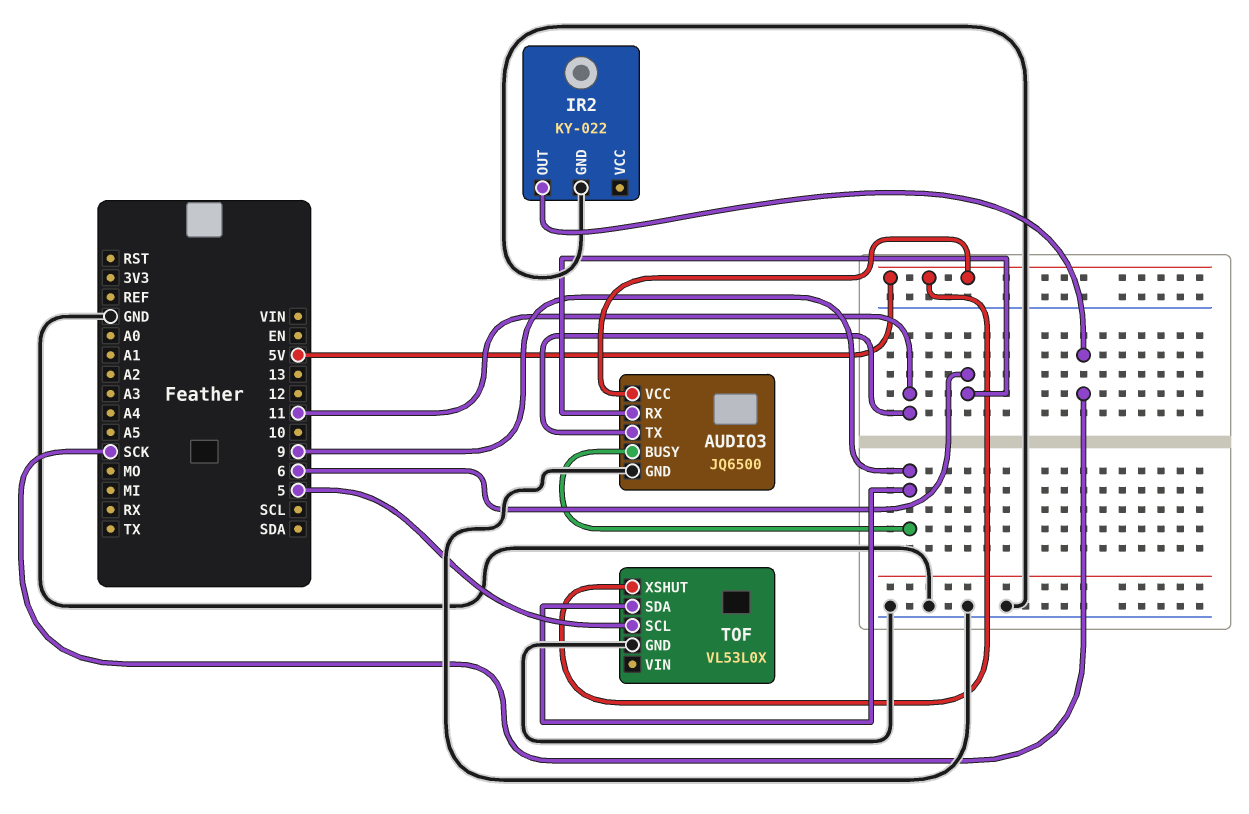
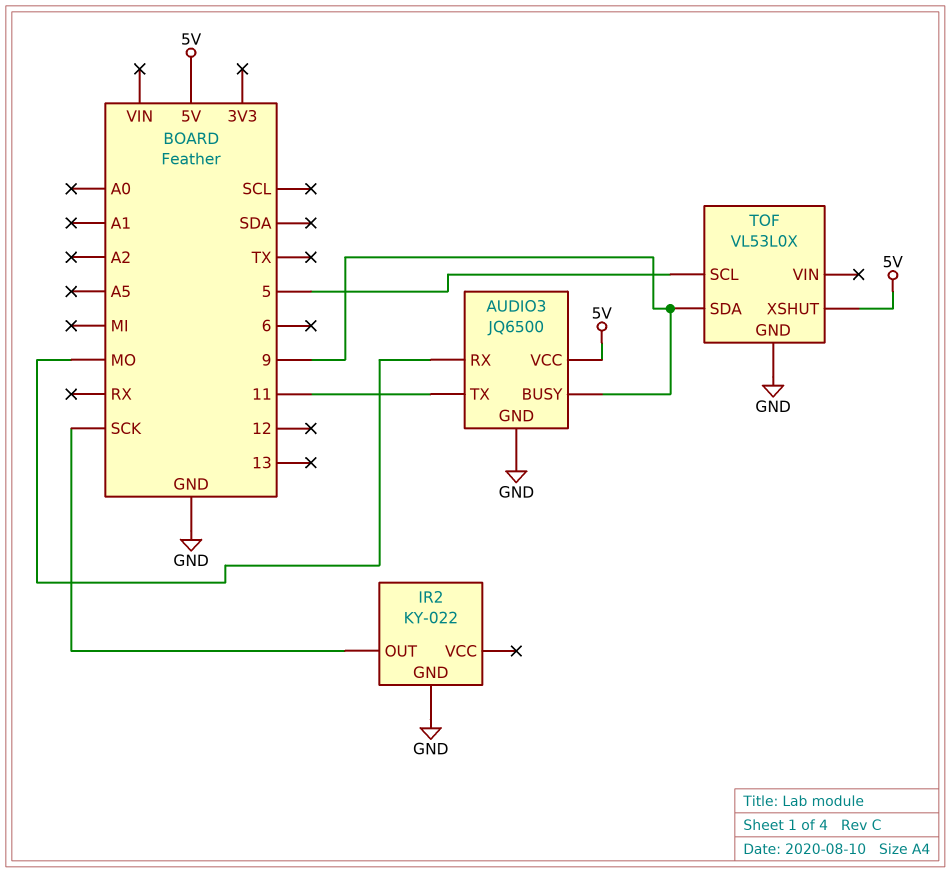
AUDIO3 pin RX: 6 -> MO

